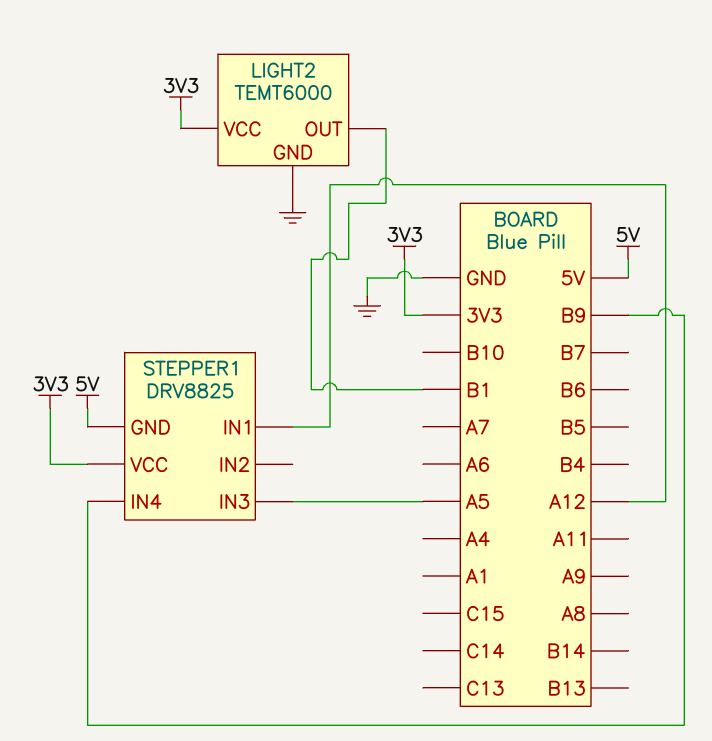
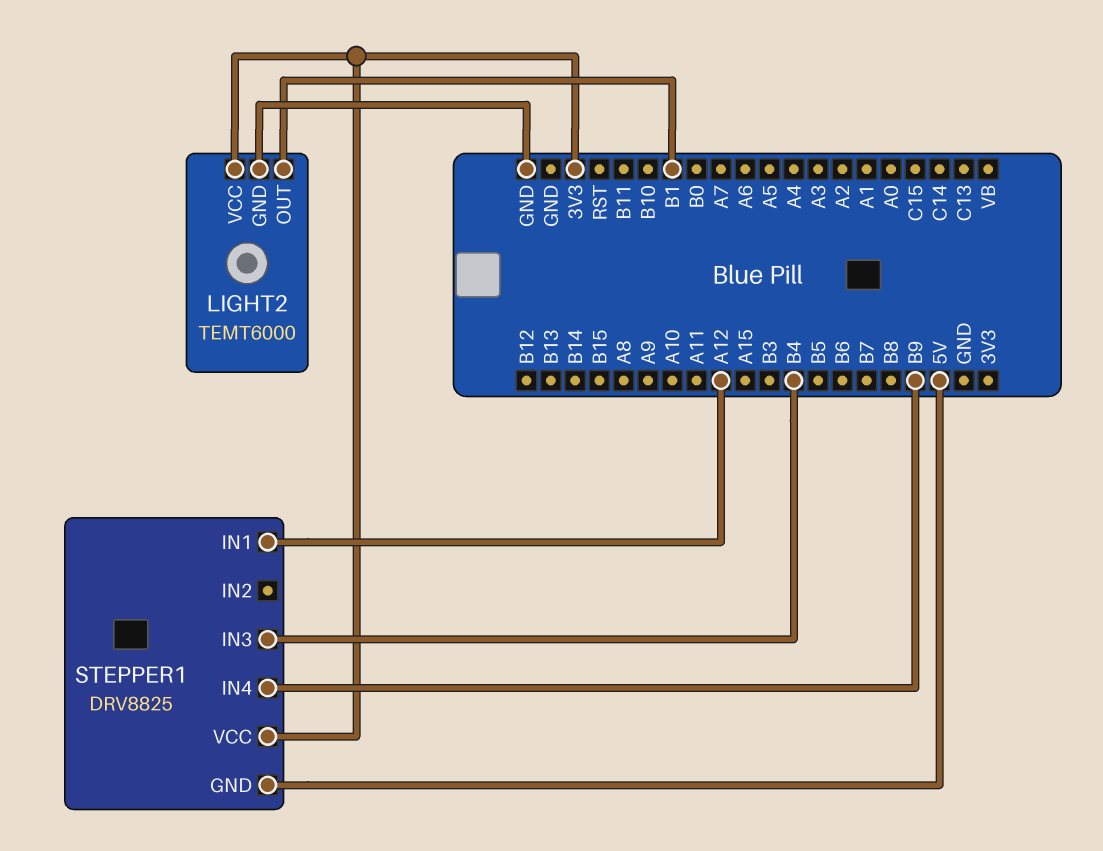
STEPPER1 pin IN3: A5 -> B4

